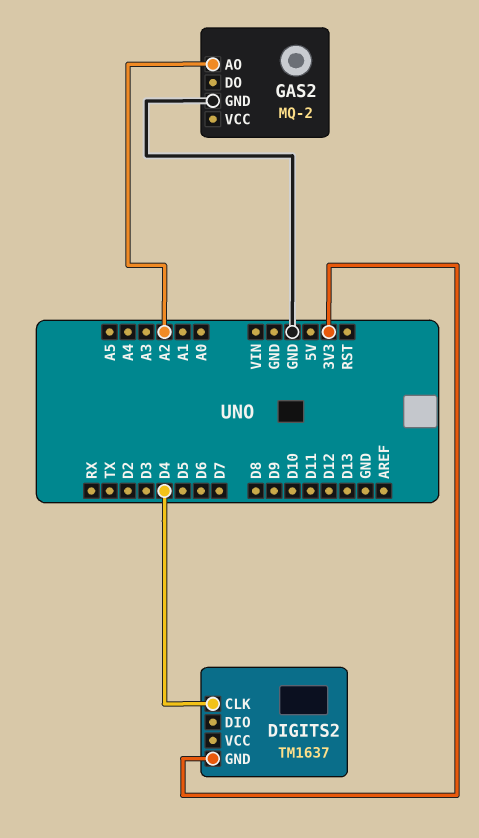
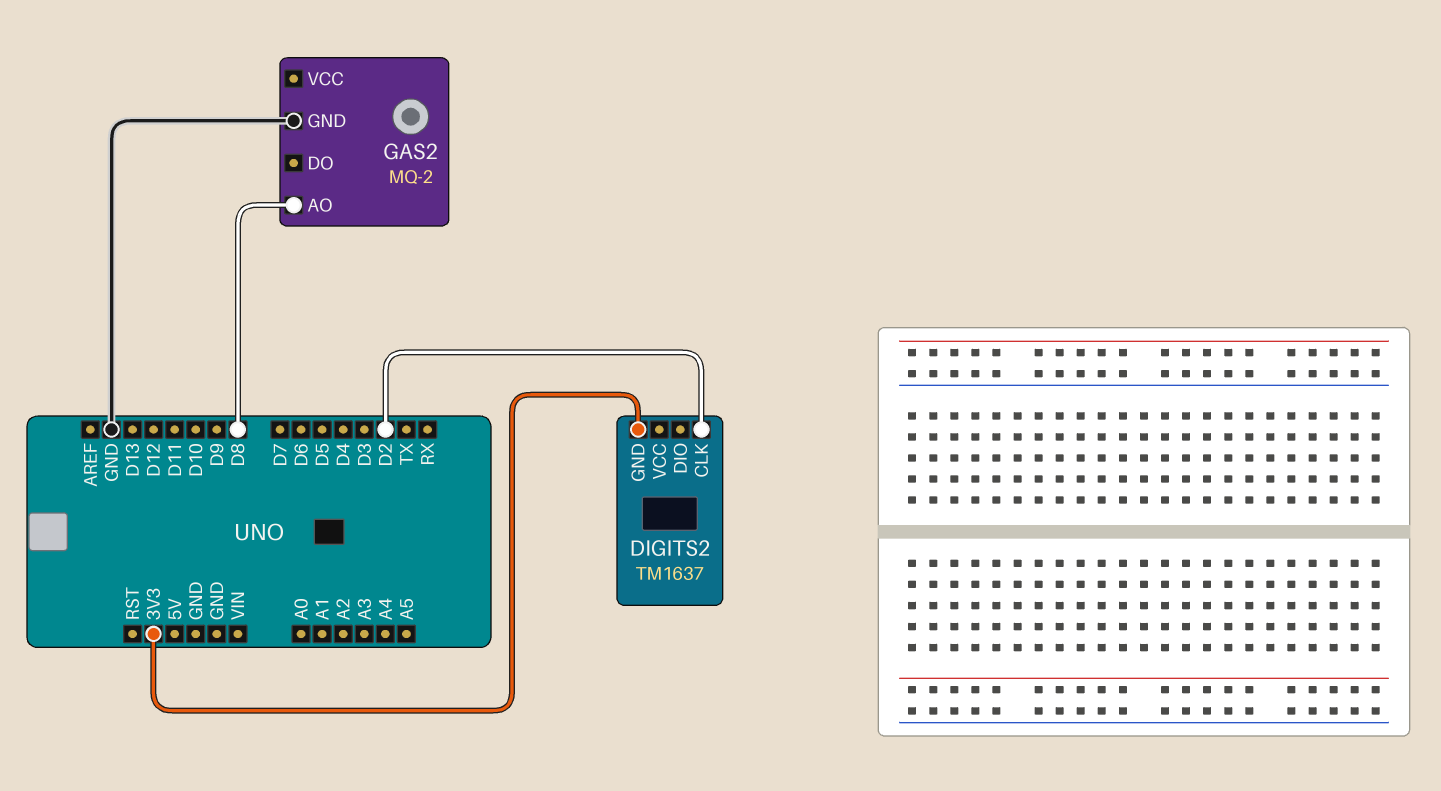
DIGITS2 pin CLK: D4 -> D2
GAS2 pin AO: A2 -> D8

